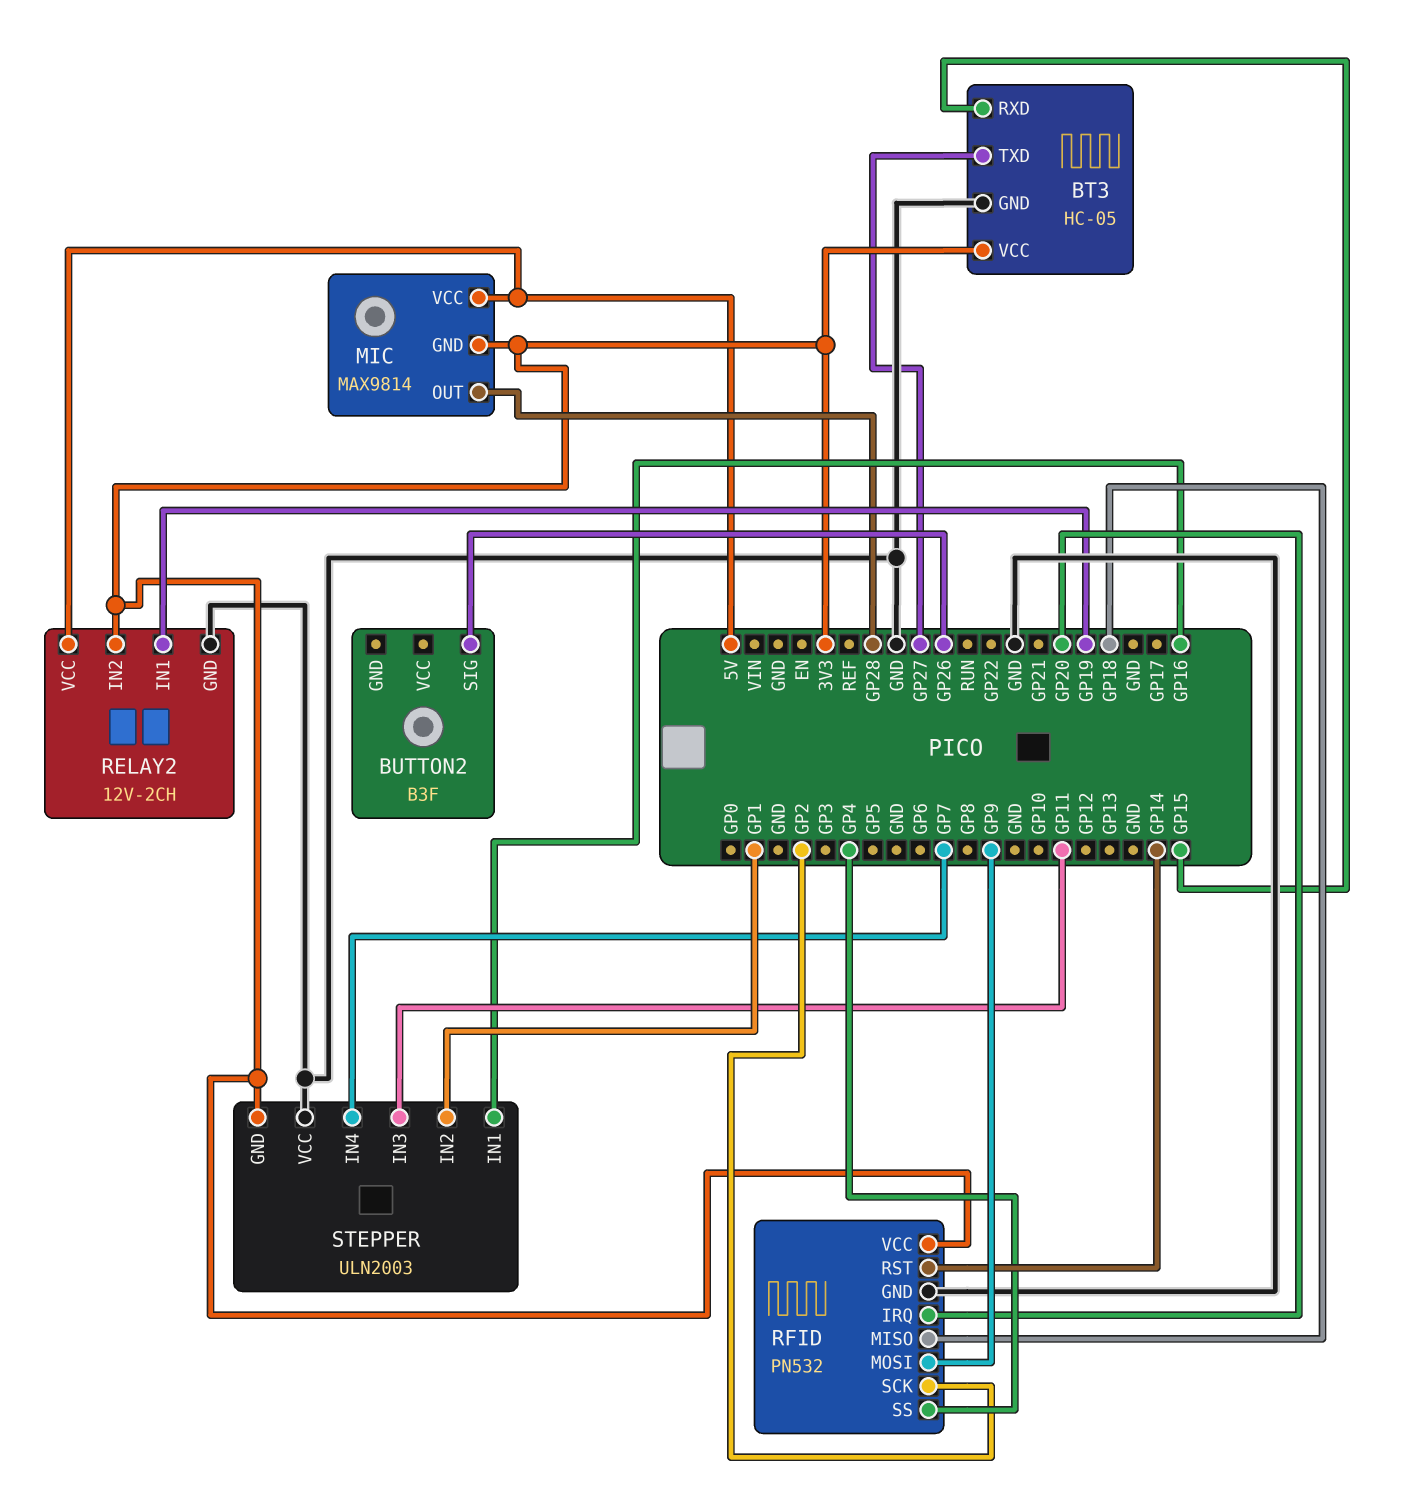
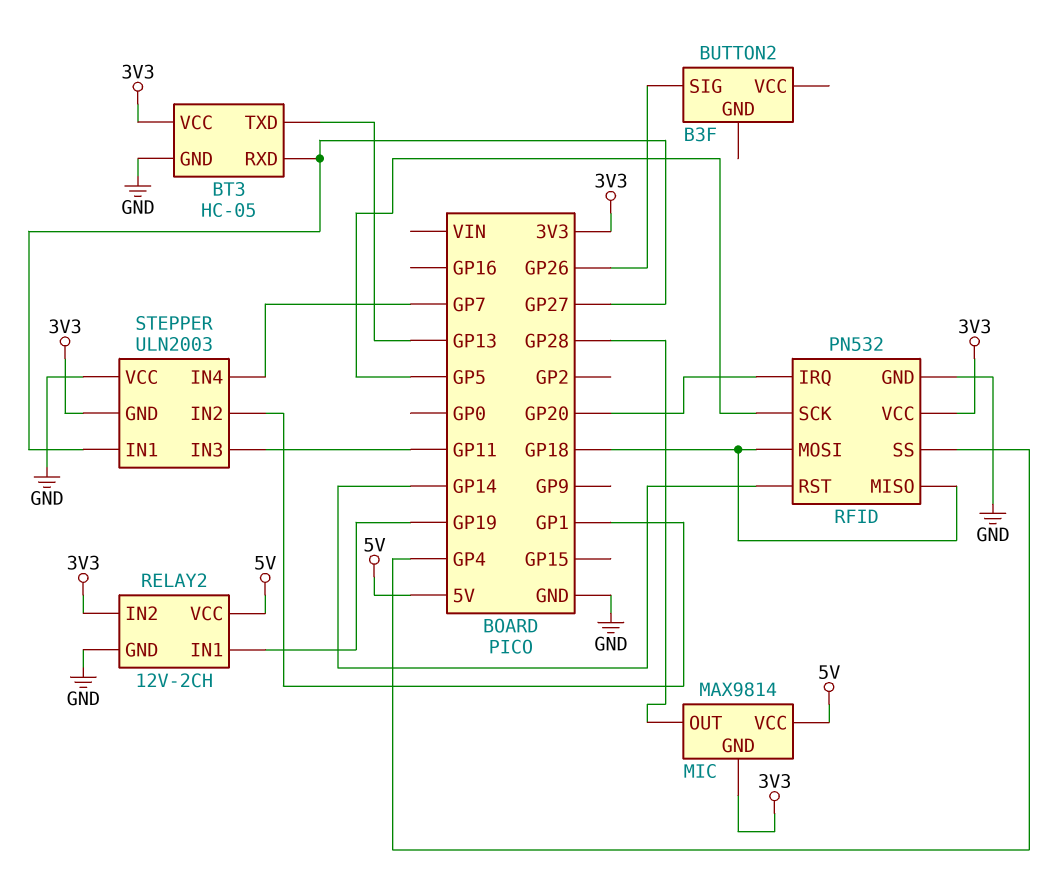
BT3 pin RXD: GP15 -> GP27
BT3 pin TXD: GP27 -> GP13
RFID pin MOSI: GP9 -> GP18
RFID pin SCK: GP2 -> GP5
STEPPER pin IN1: GP16 -> GP27

